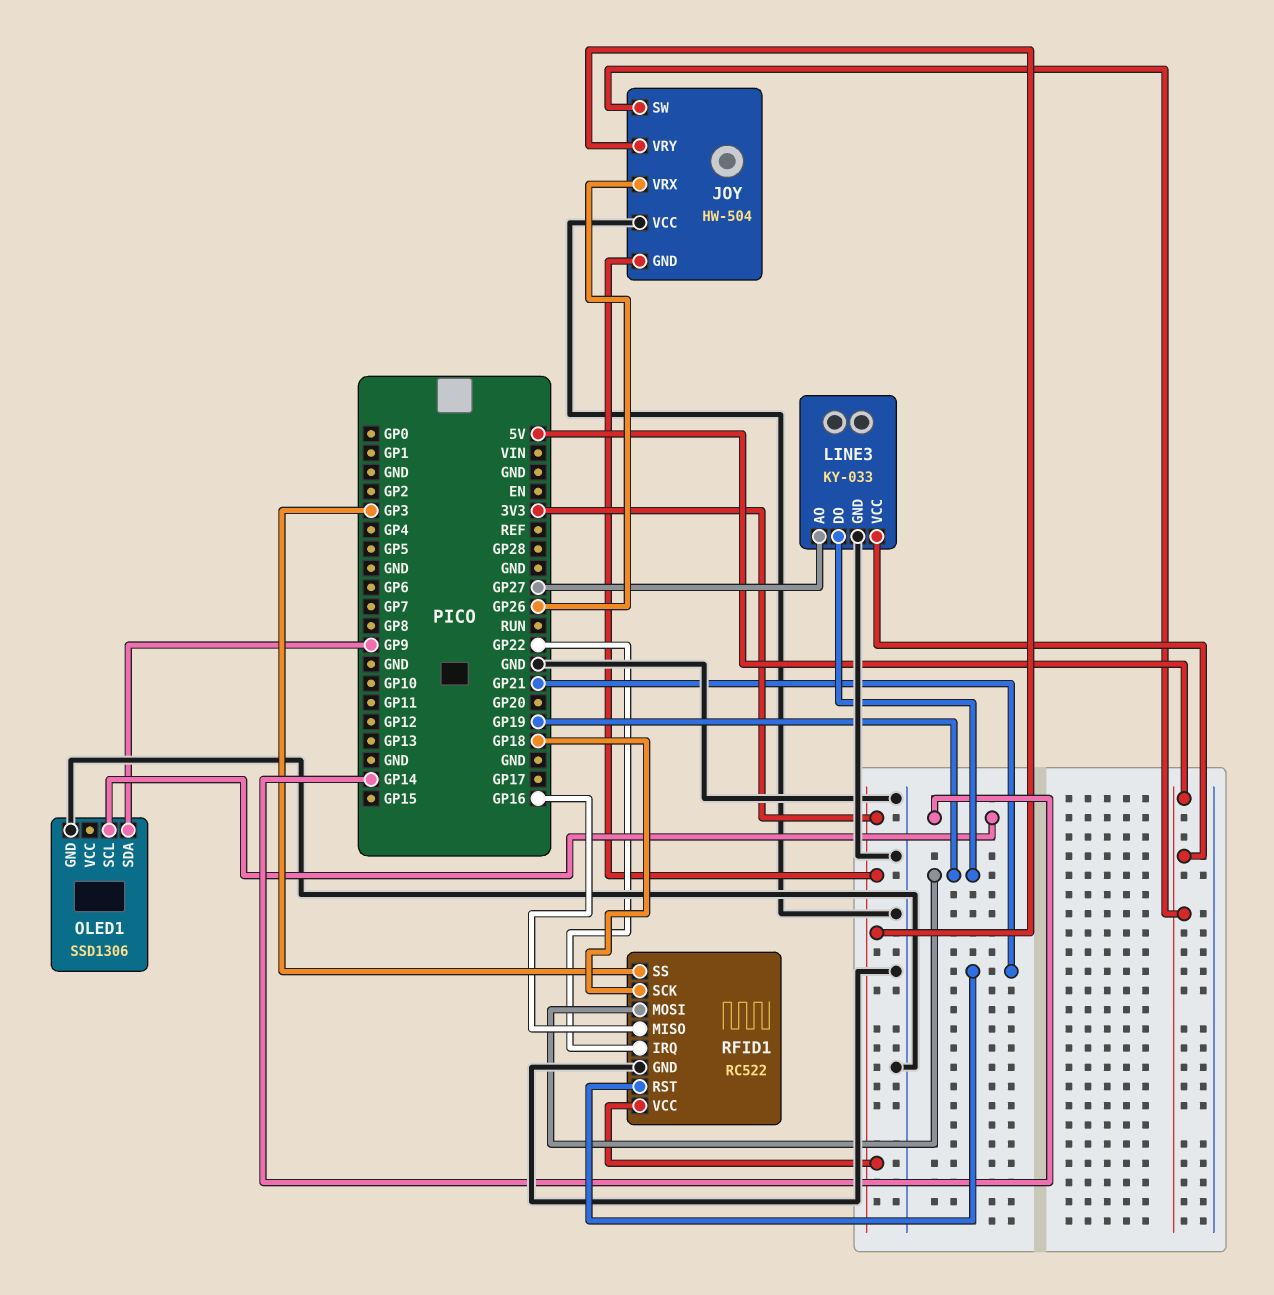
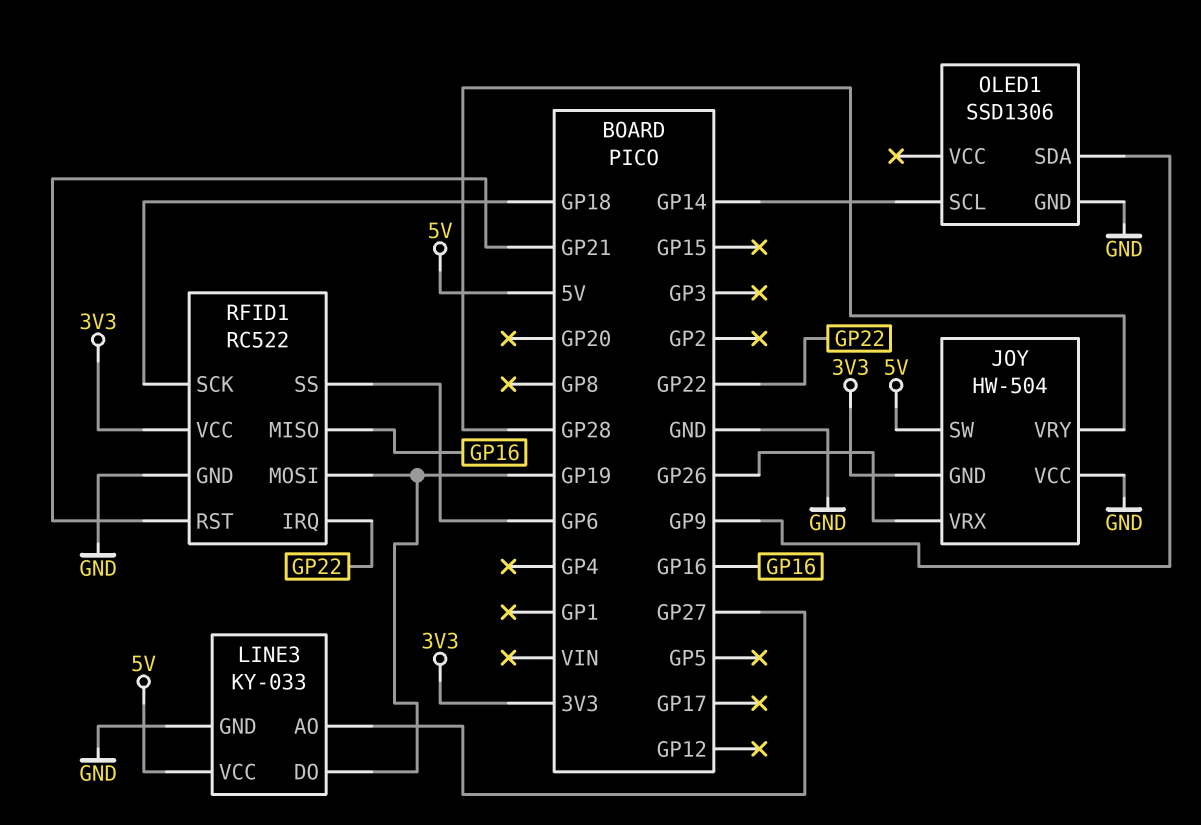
JOY pin VRY: 3V3 -> GP28
RFID1 pin SS: GP3 -> GP6

